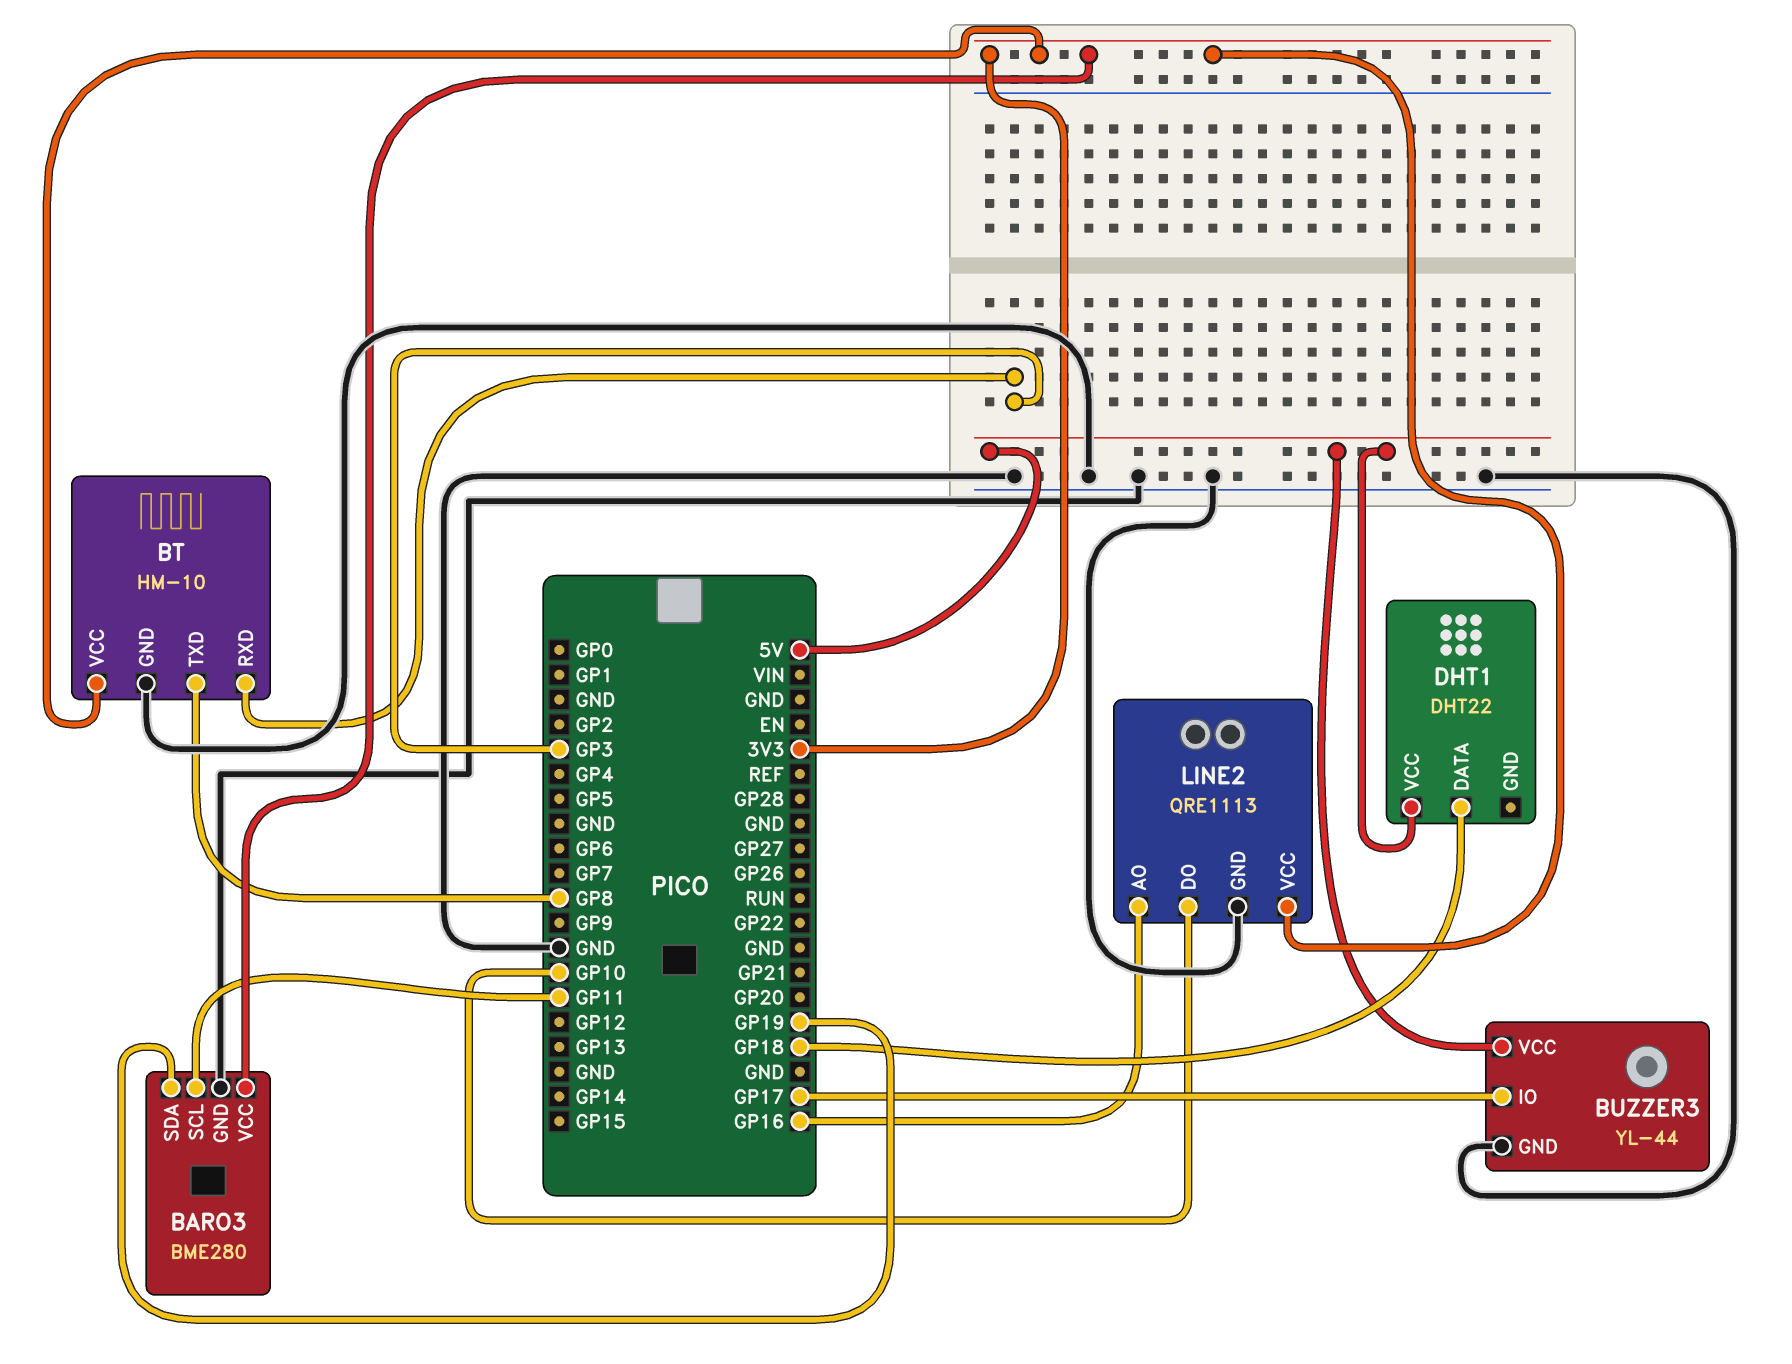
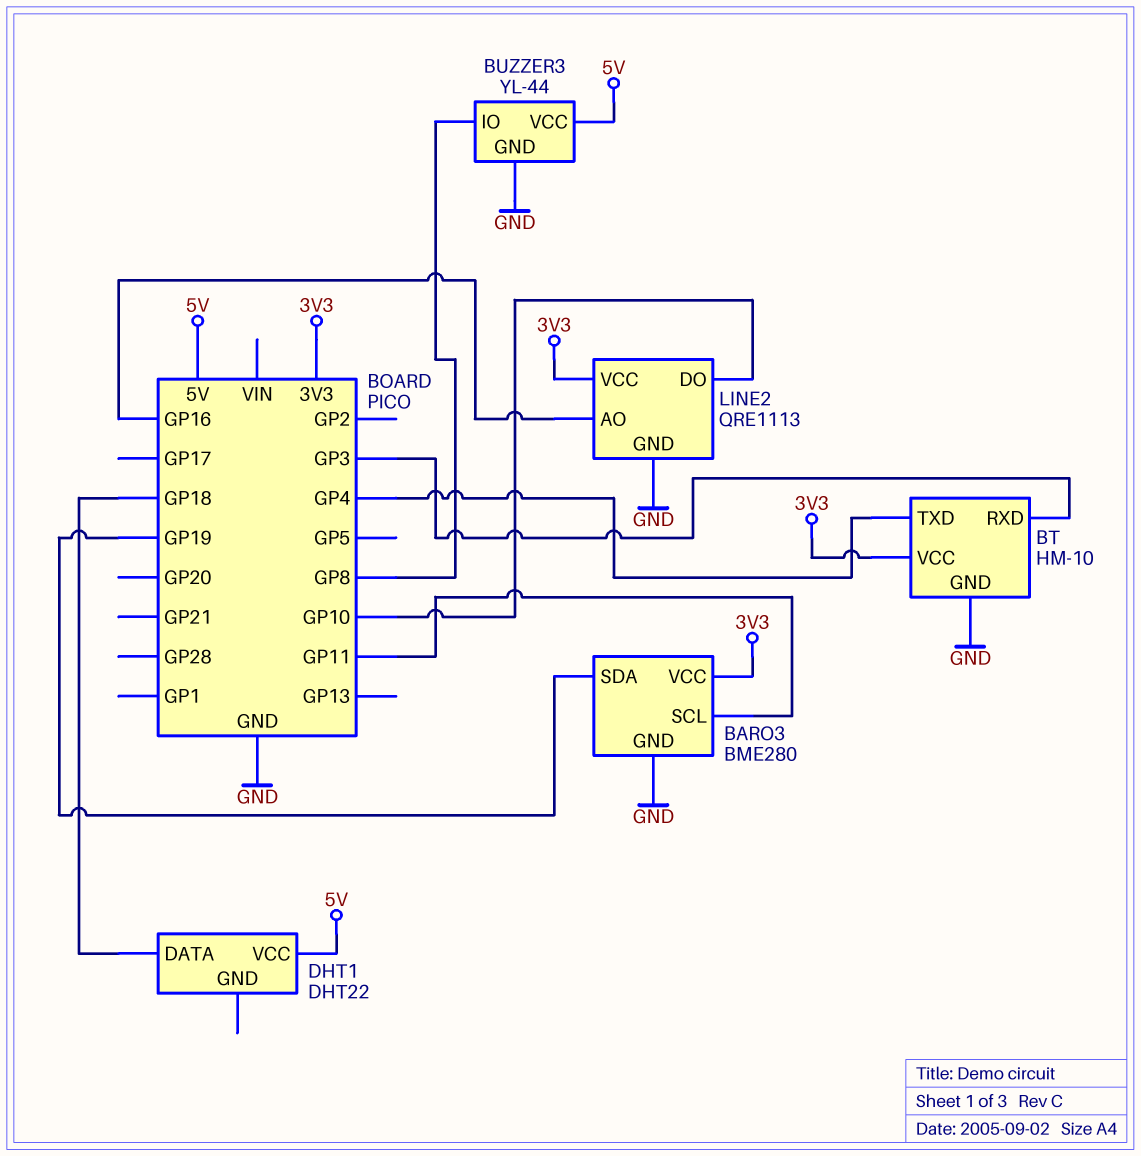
BT pin TXD: GP8 -> GP4
BUZZER3 pin IO: GP17 -> GP8

